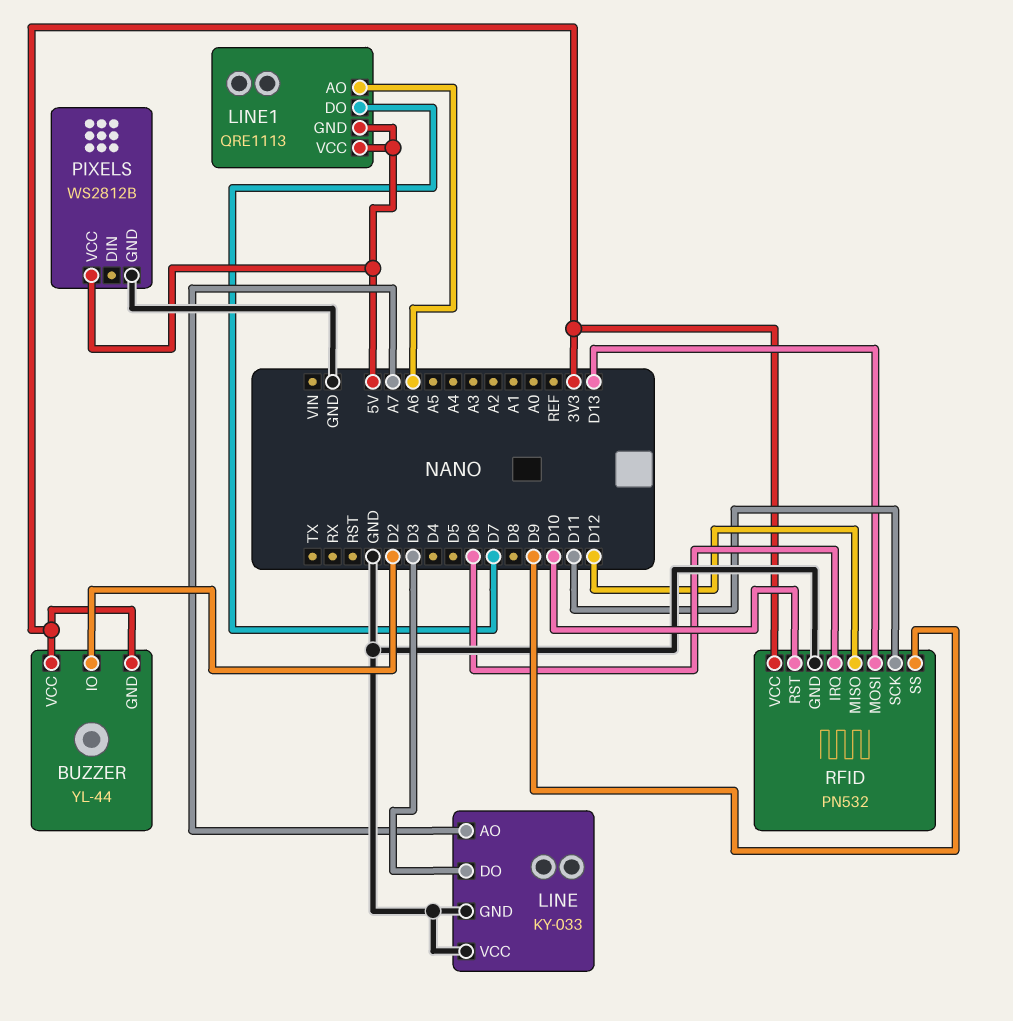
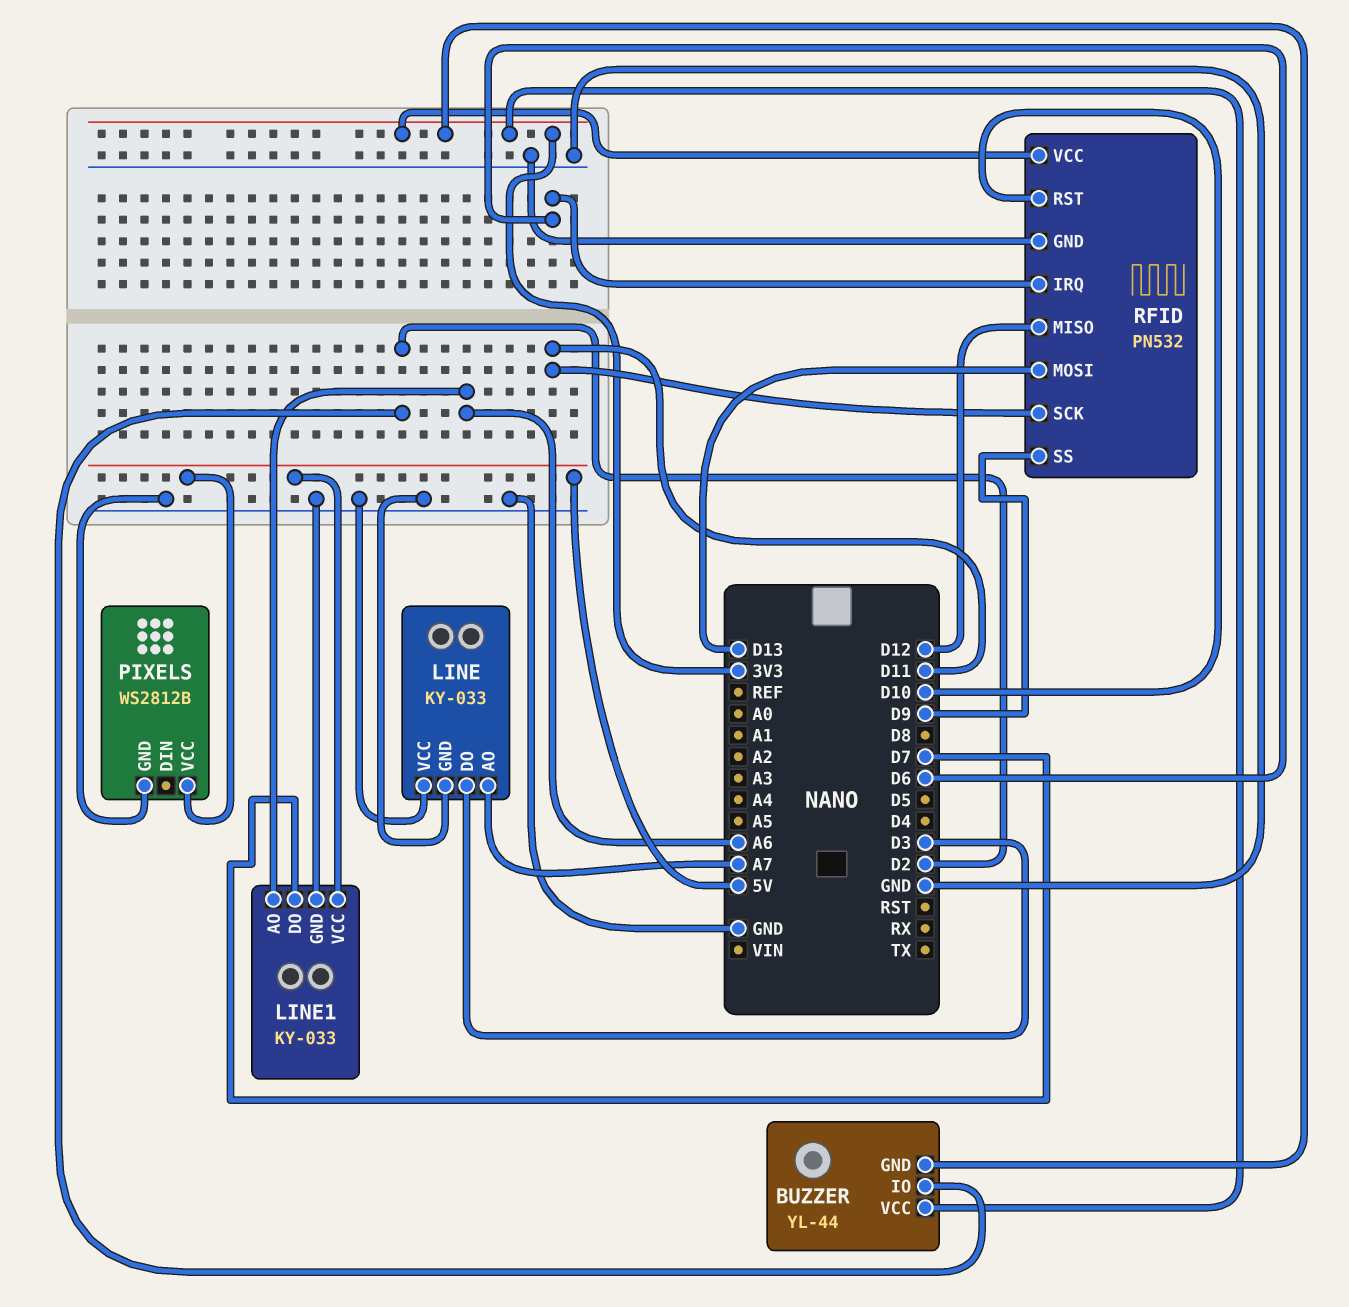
LINE1: QRE1113 -> KY-033
LINE1 pin GND: 5V -> GND

